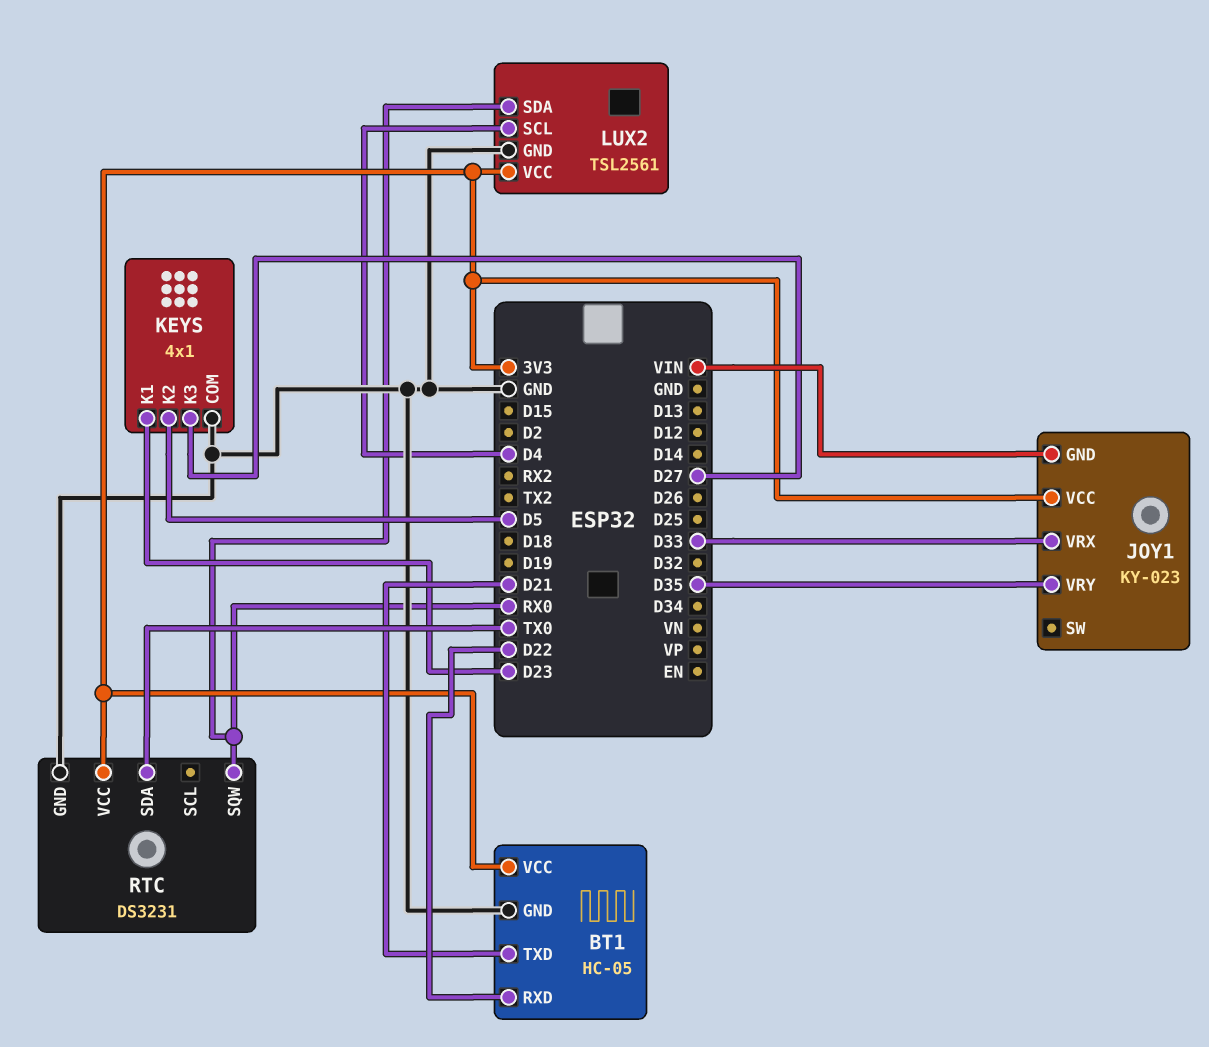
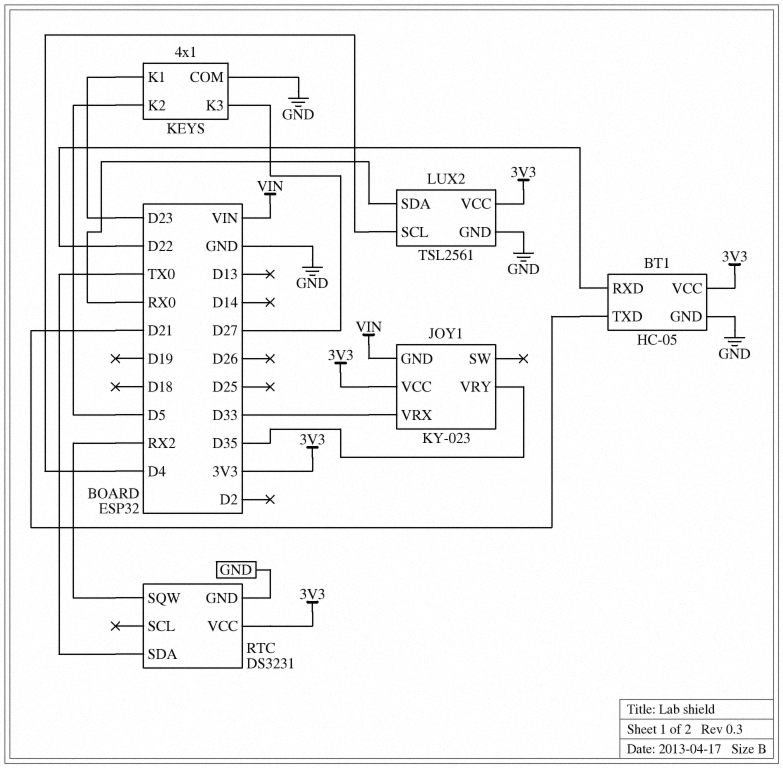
RTC pin SQW: RX0 -> RX2

